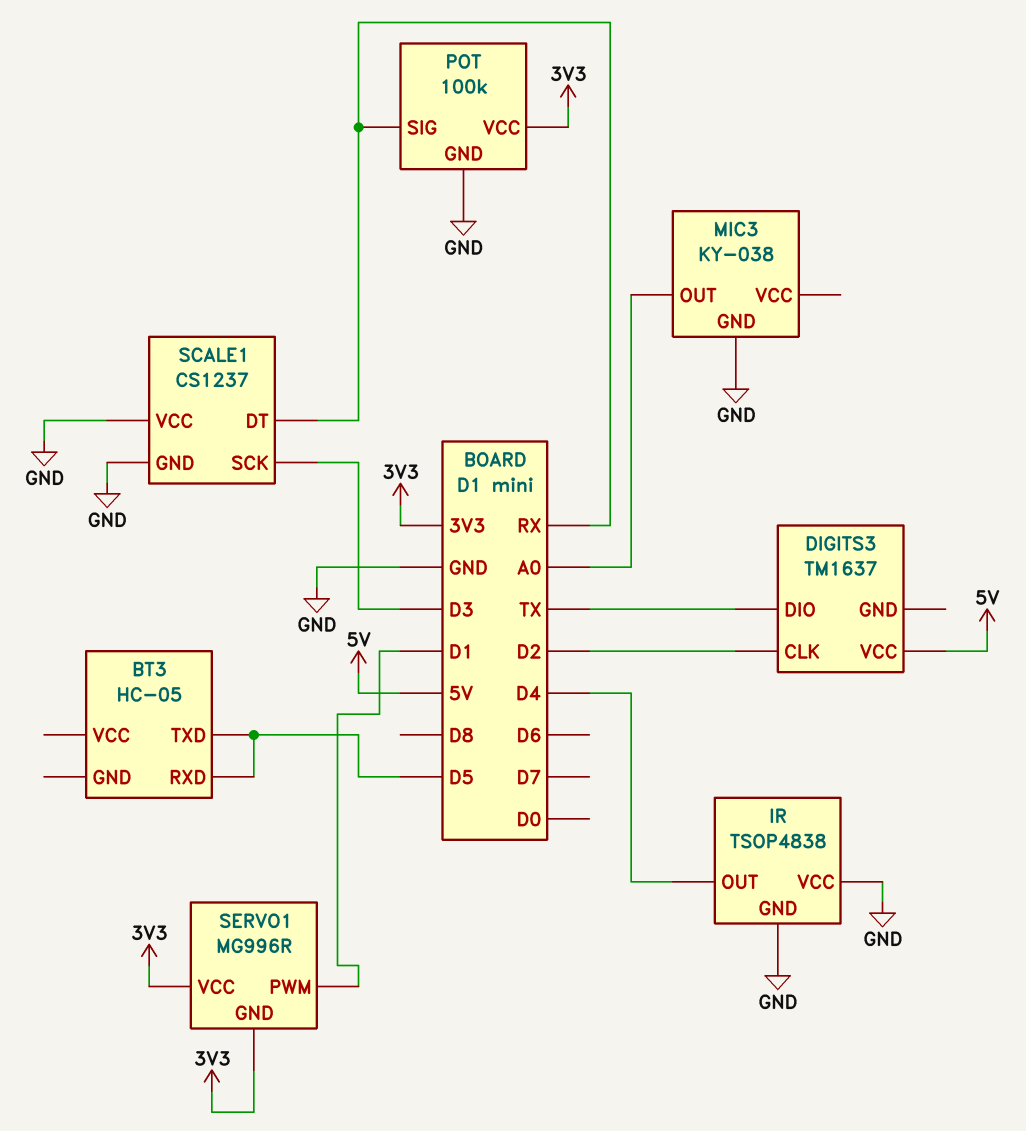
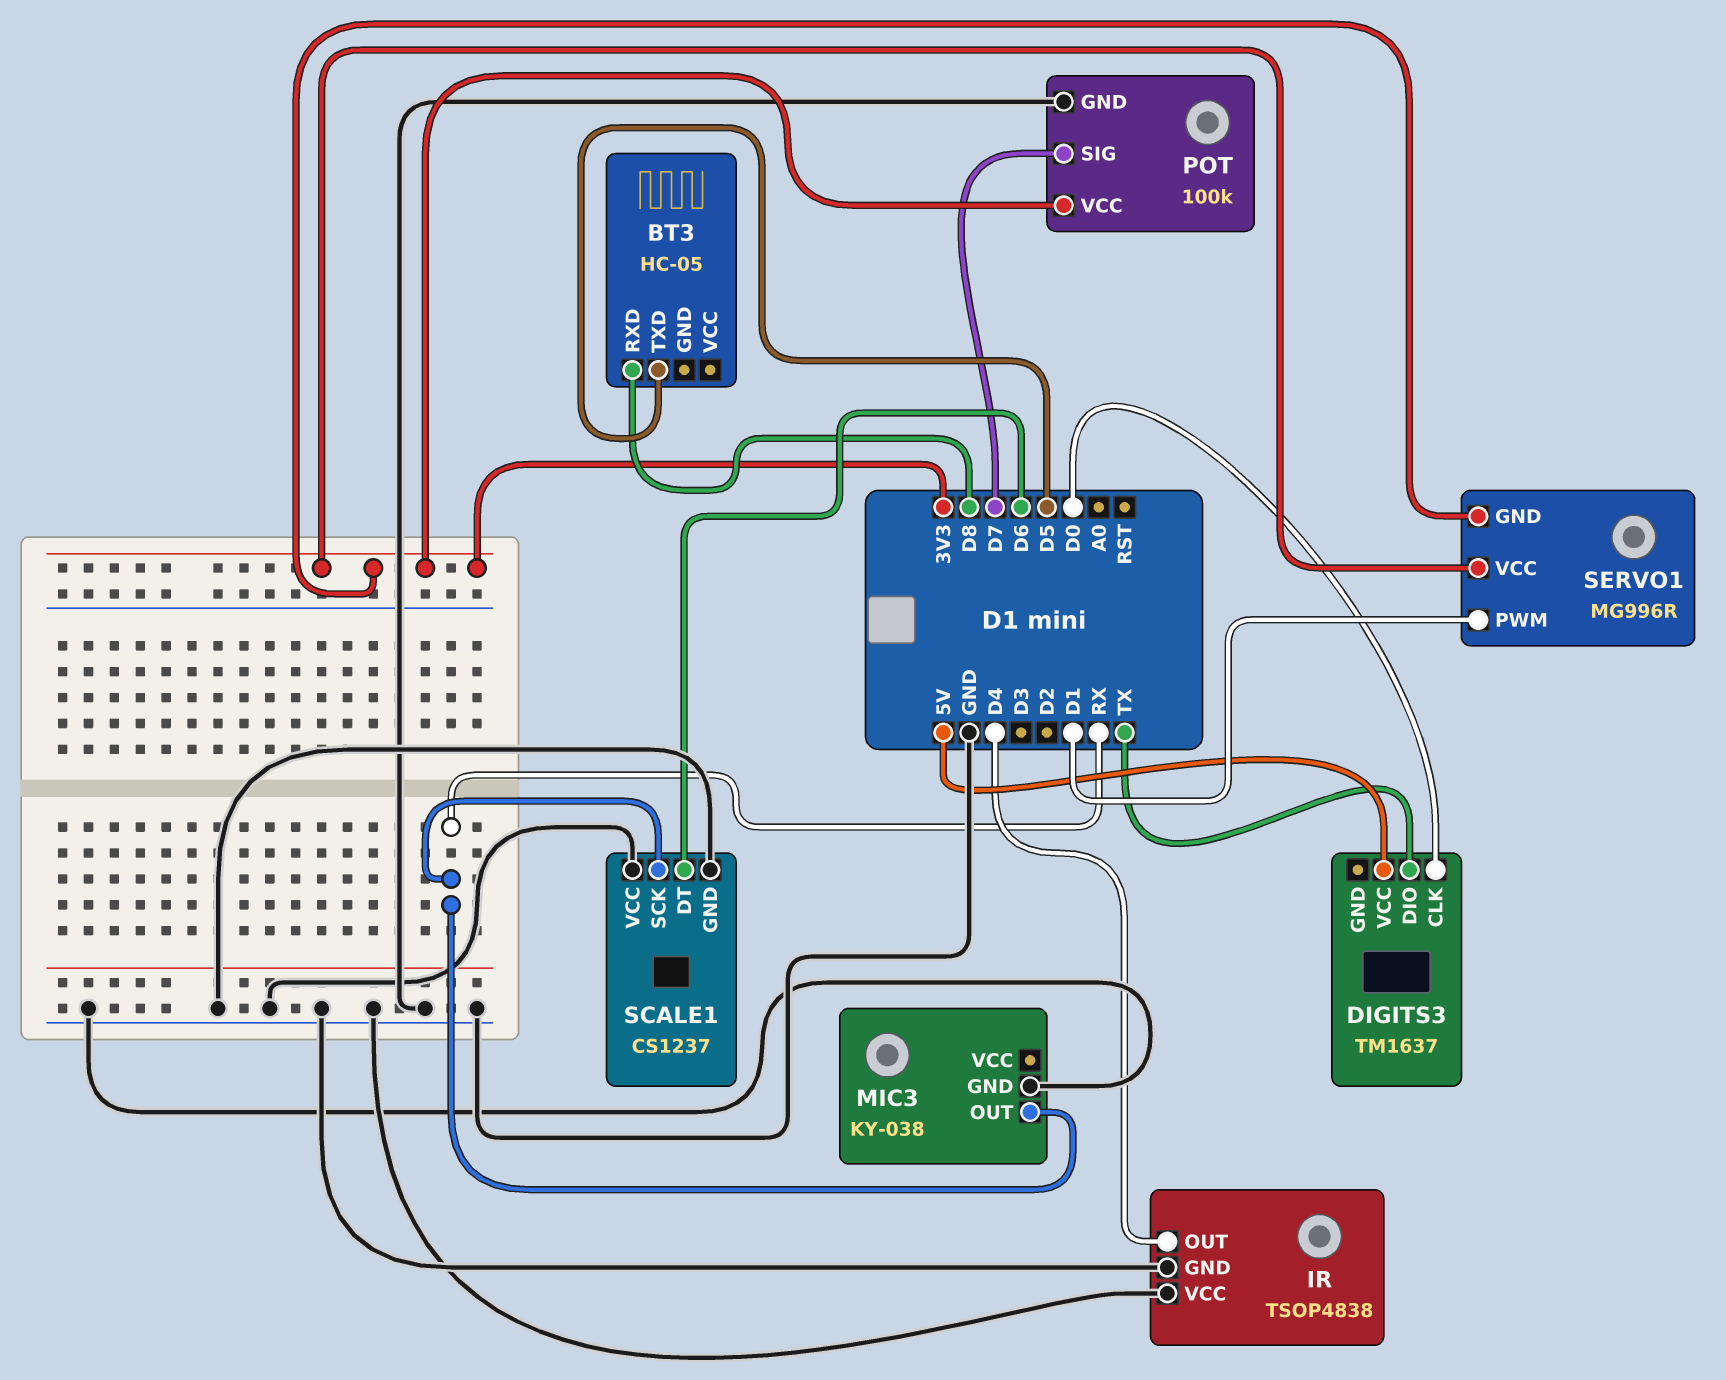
BT3 pin RXD: D5 -> D8
DIGITS3 pin CLK: D2 -> D0
MIC3 pin OUT: A0 -> RX
POT pin SIG: RX -> D7
SCALE1 pin DT: RX -> D6
SCALE1 pin SCK: D3 -> RX

